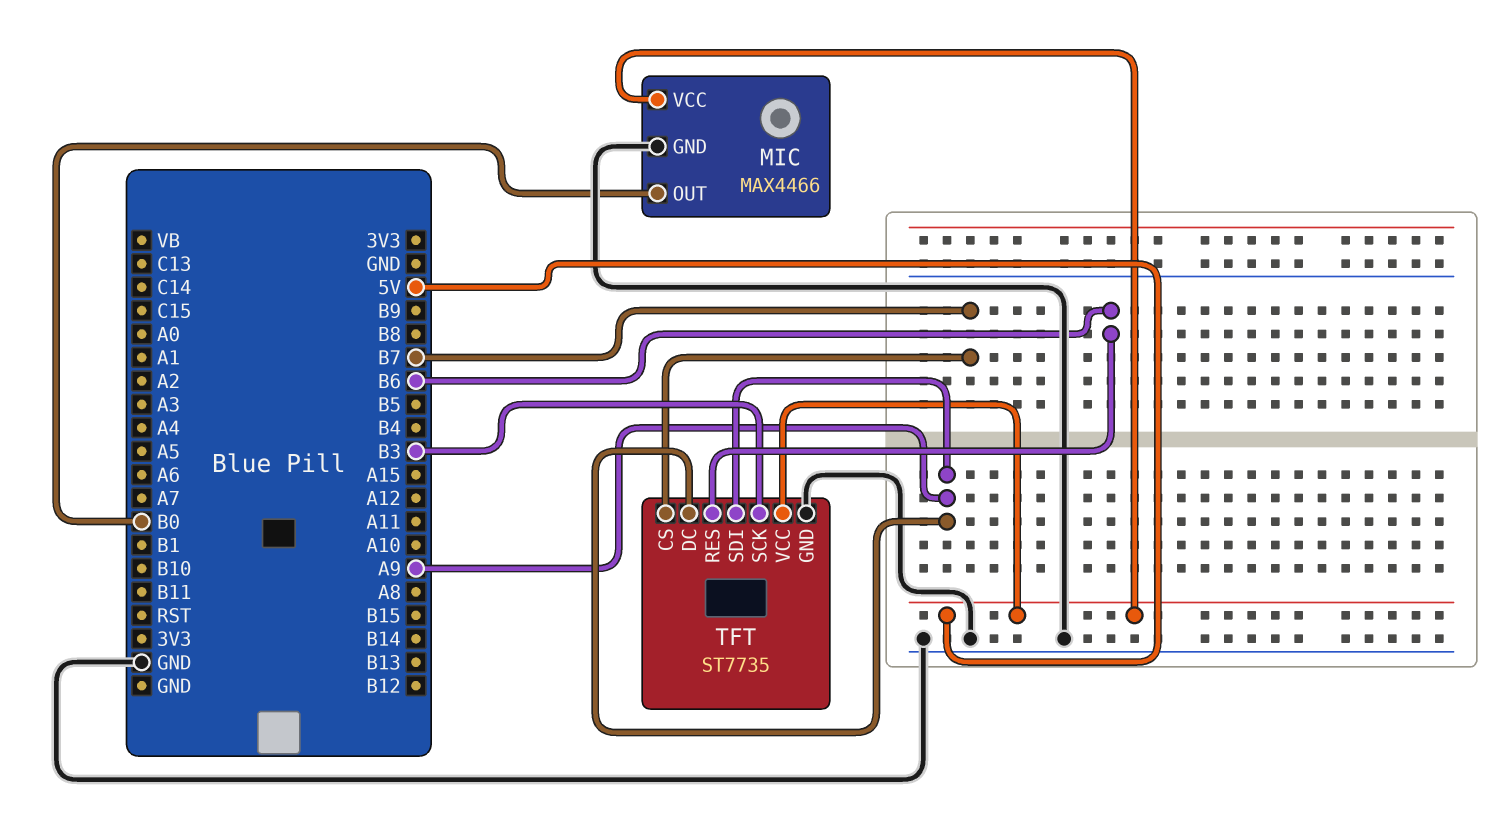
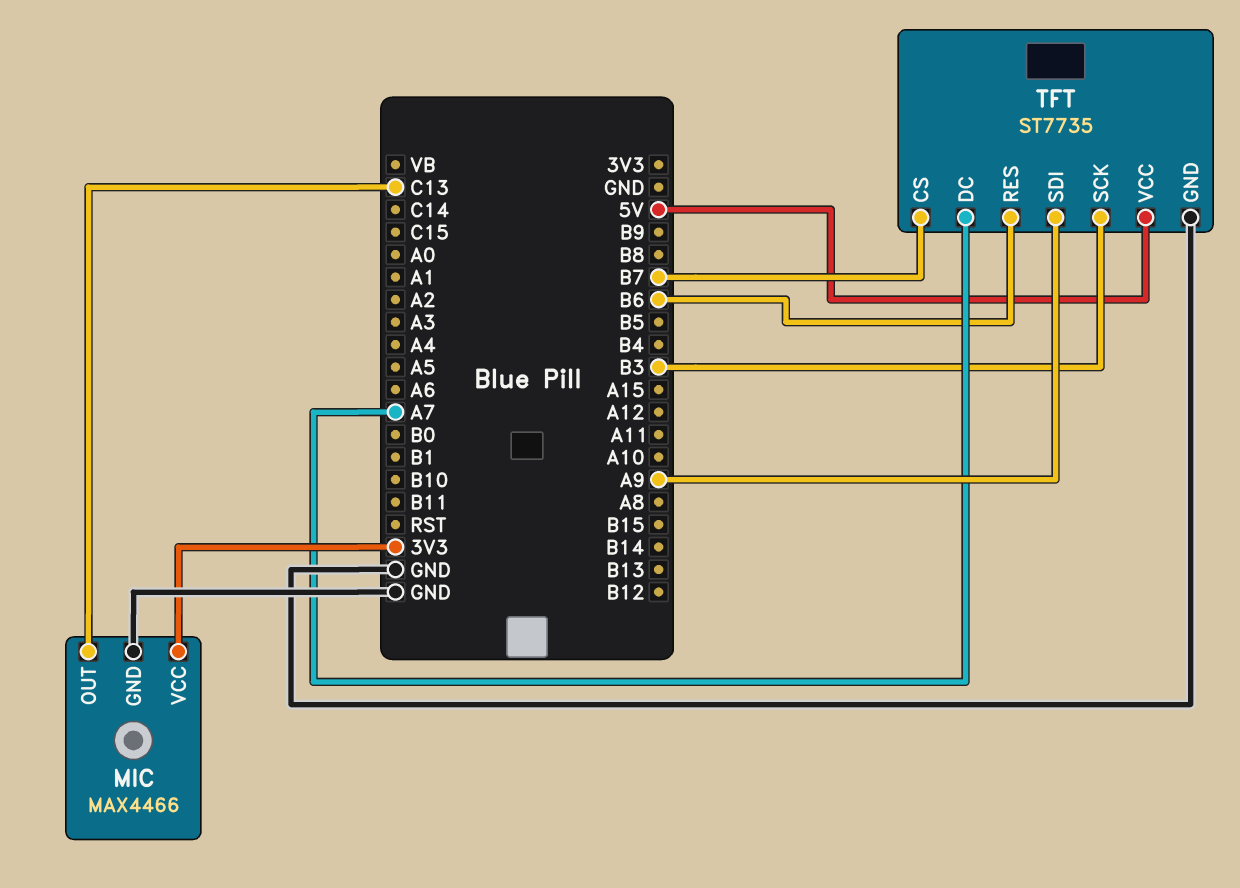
MIC pin OUT: B0 -> C13
MIC pin VCC: 5V -> 3V3
TFT pin DC: A9 -> A7

